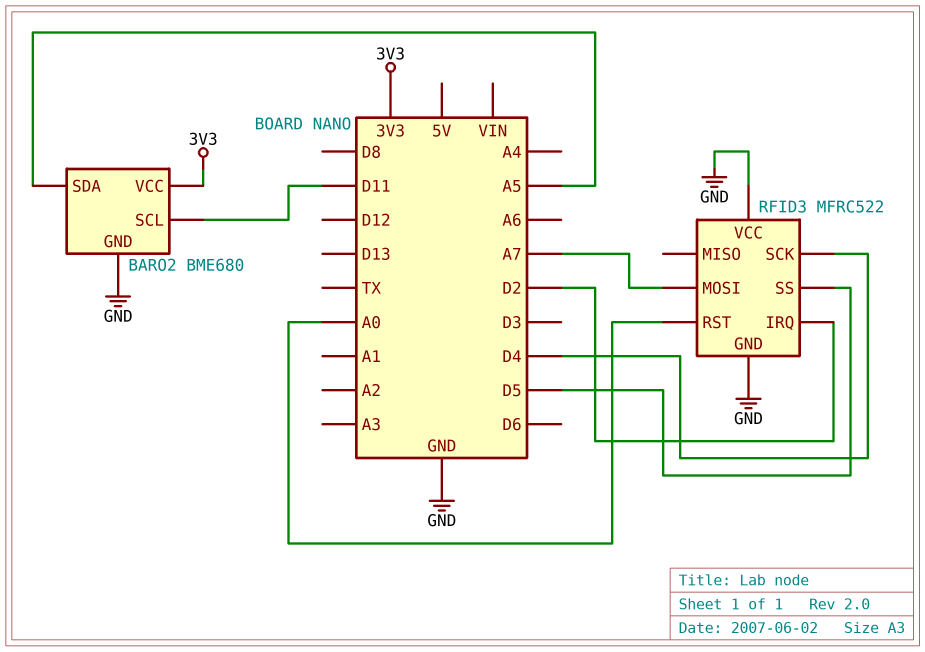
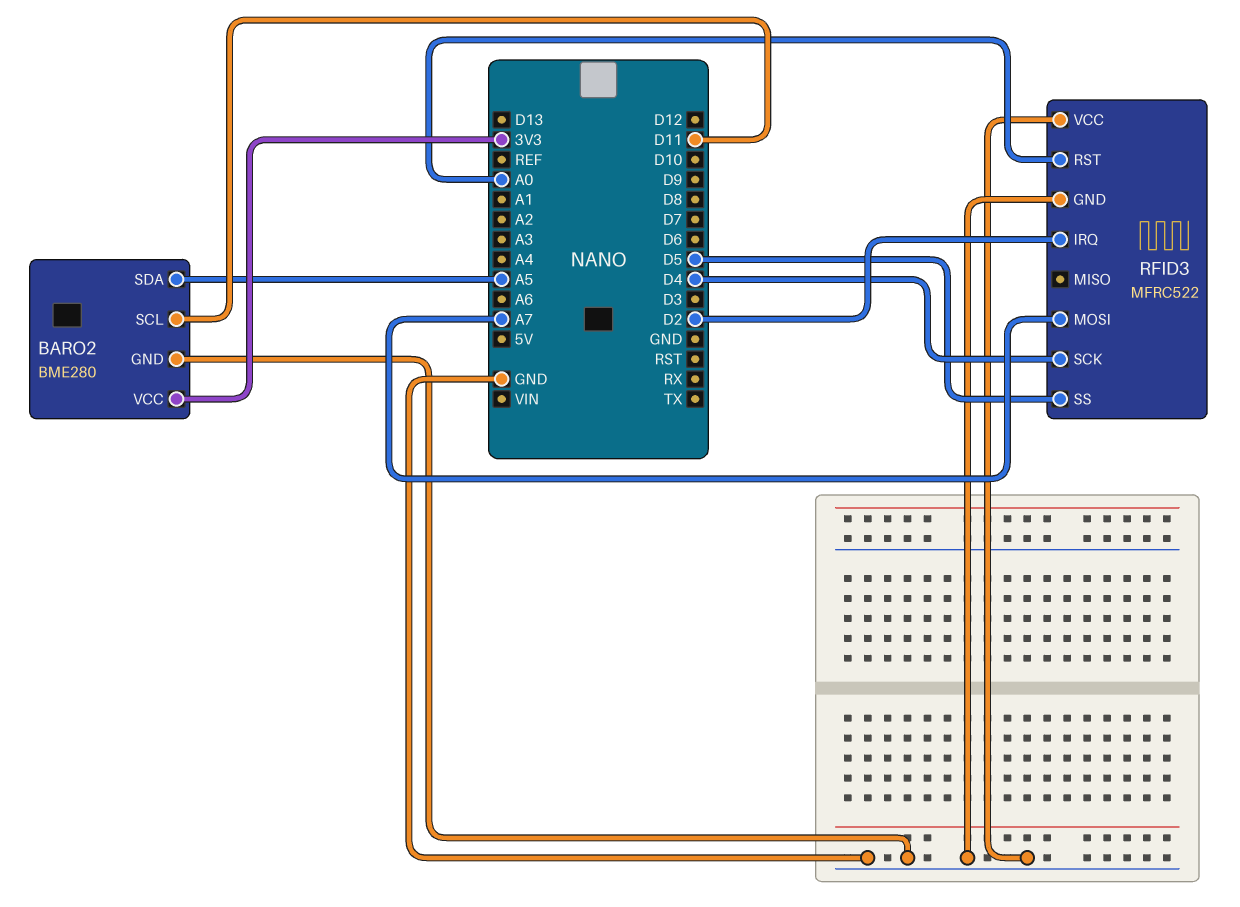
BARO2: BME680 -> BME280

